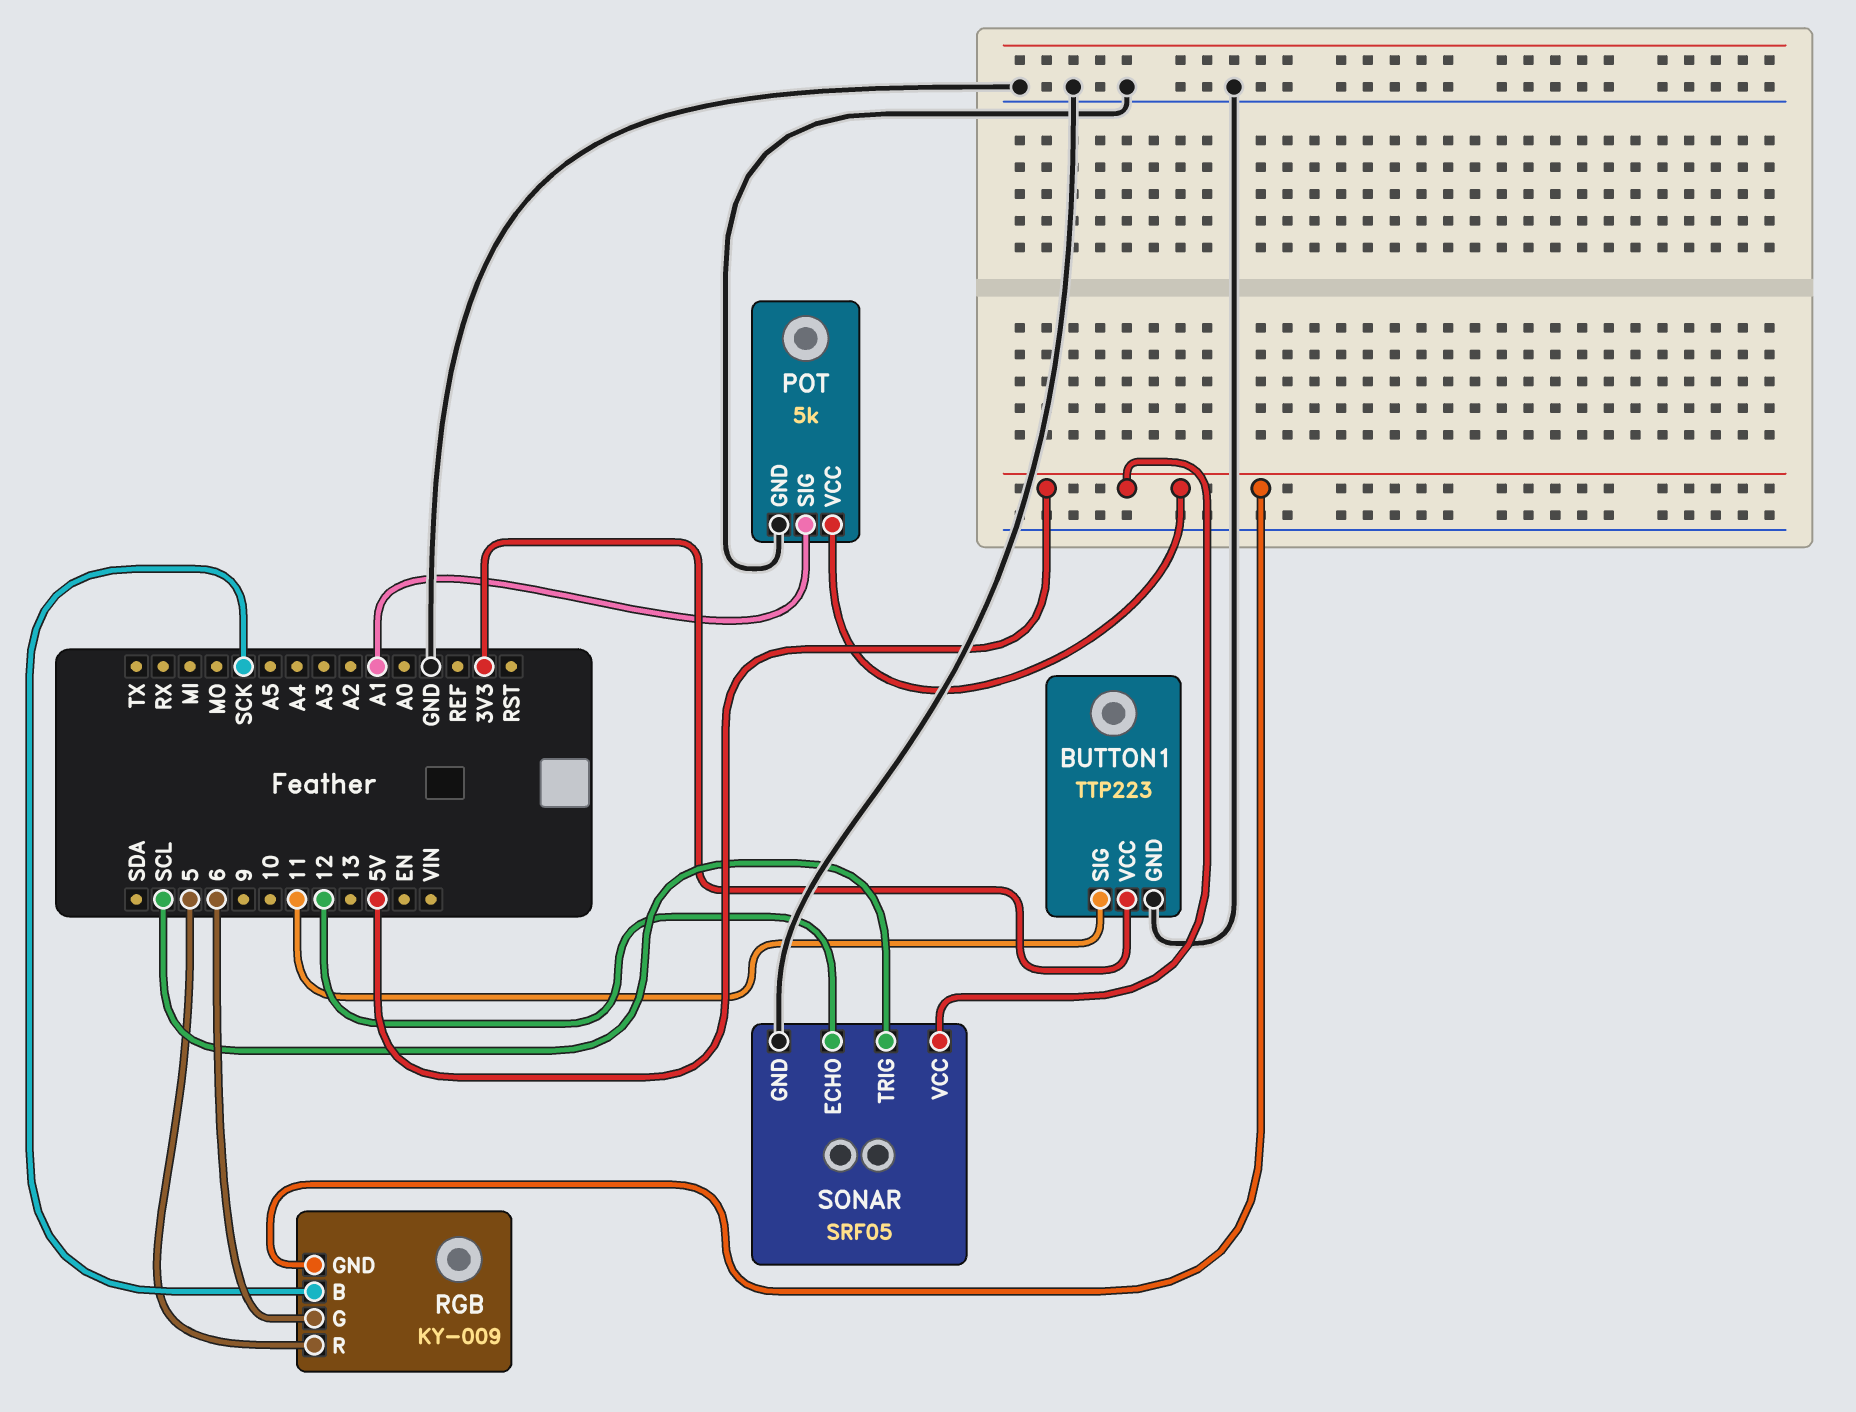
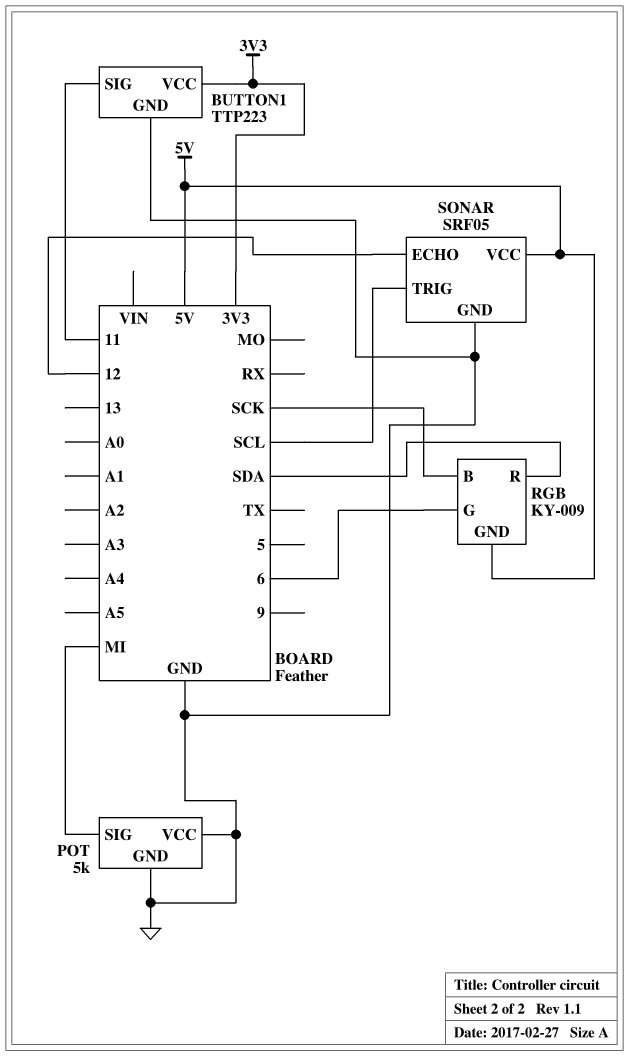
POT pin SIG: A1 -> MI
POT pin VCC: 5V -> GND
RGB pin R: 5 -> SDA

